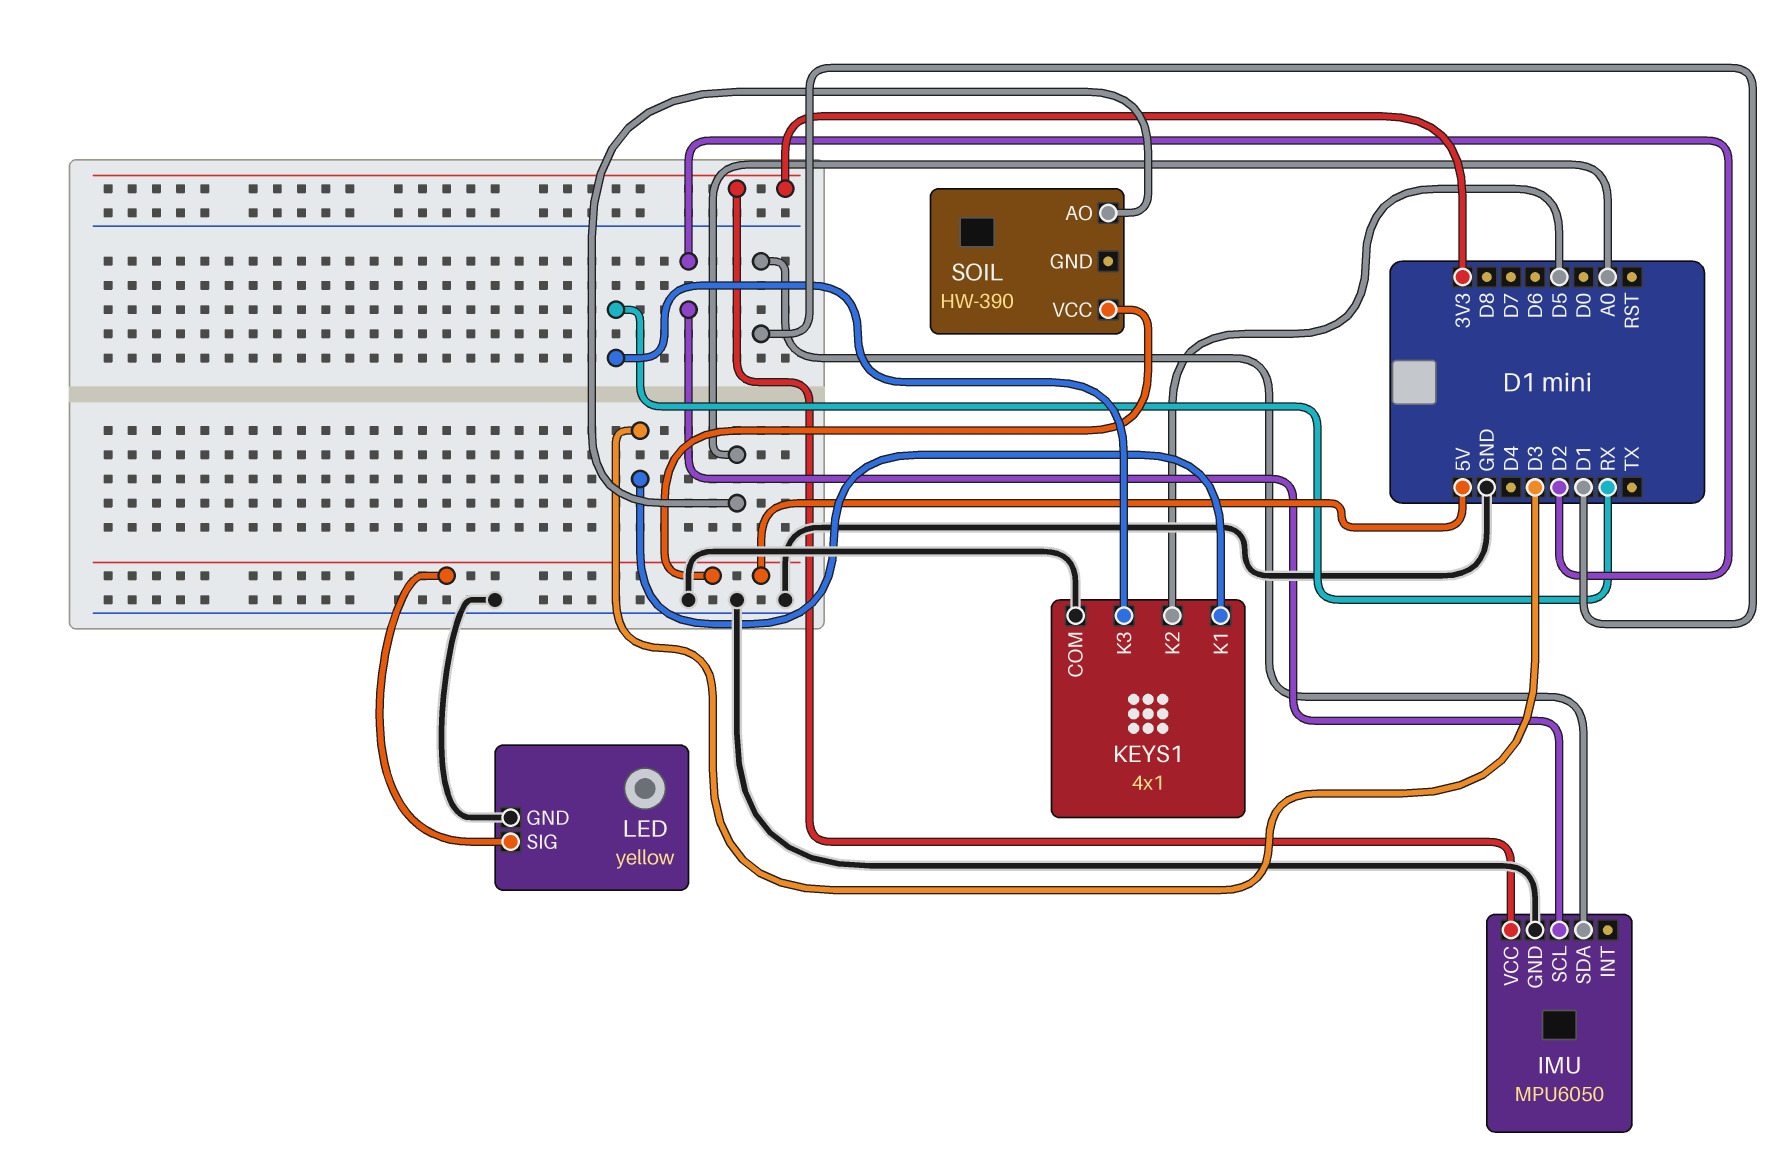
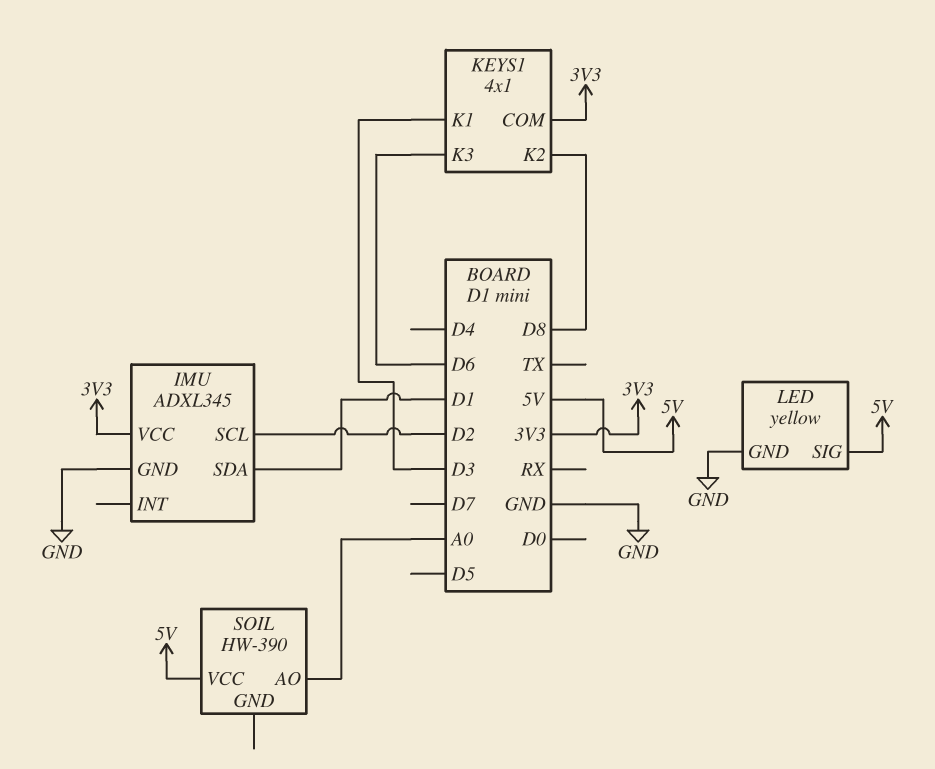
IMU: MPU6050 -> ADXL345
KEYS1 pin COM: GND -> 3V3
KEYS1 pin K2: D5 -> D8
KEYS1 pin K3: RX -> D6

